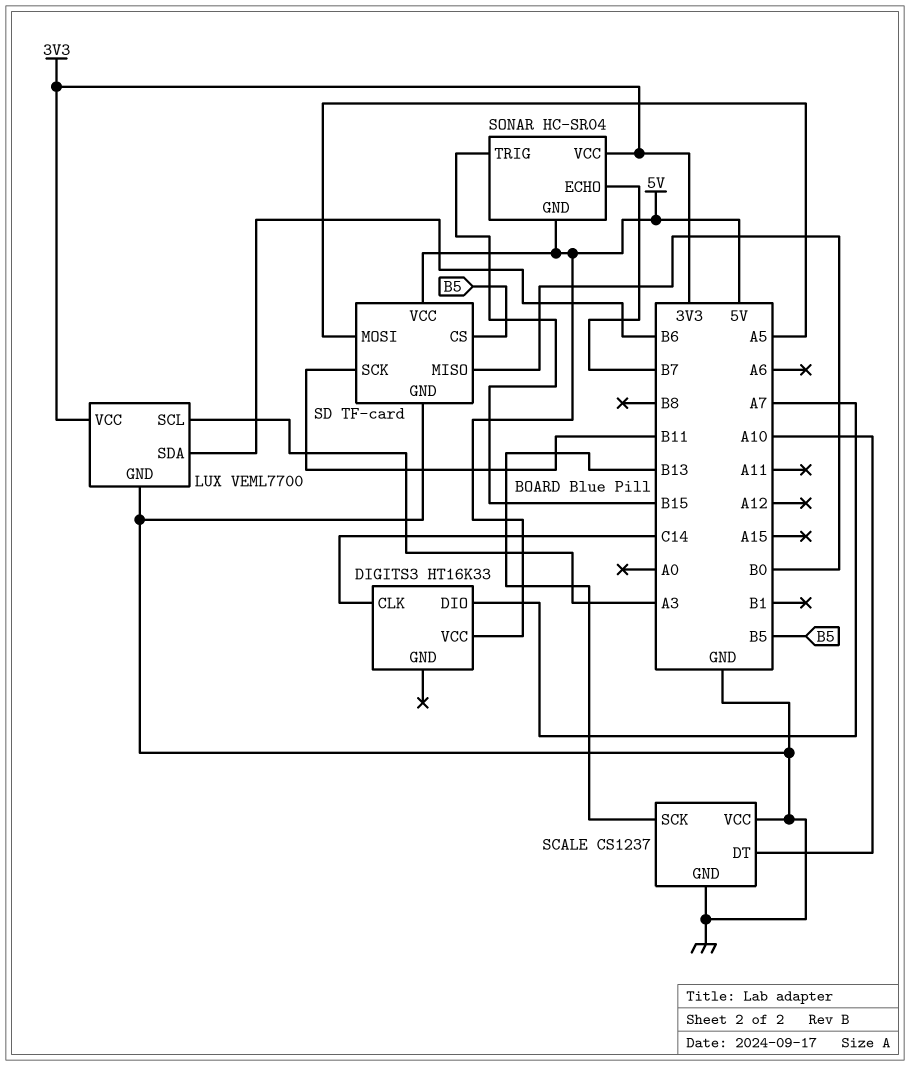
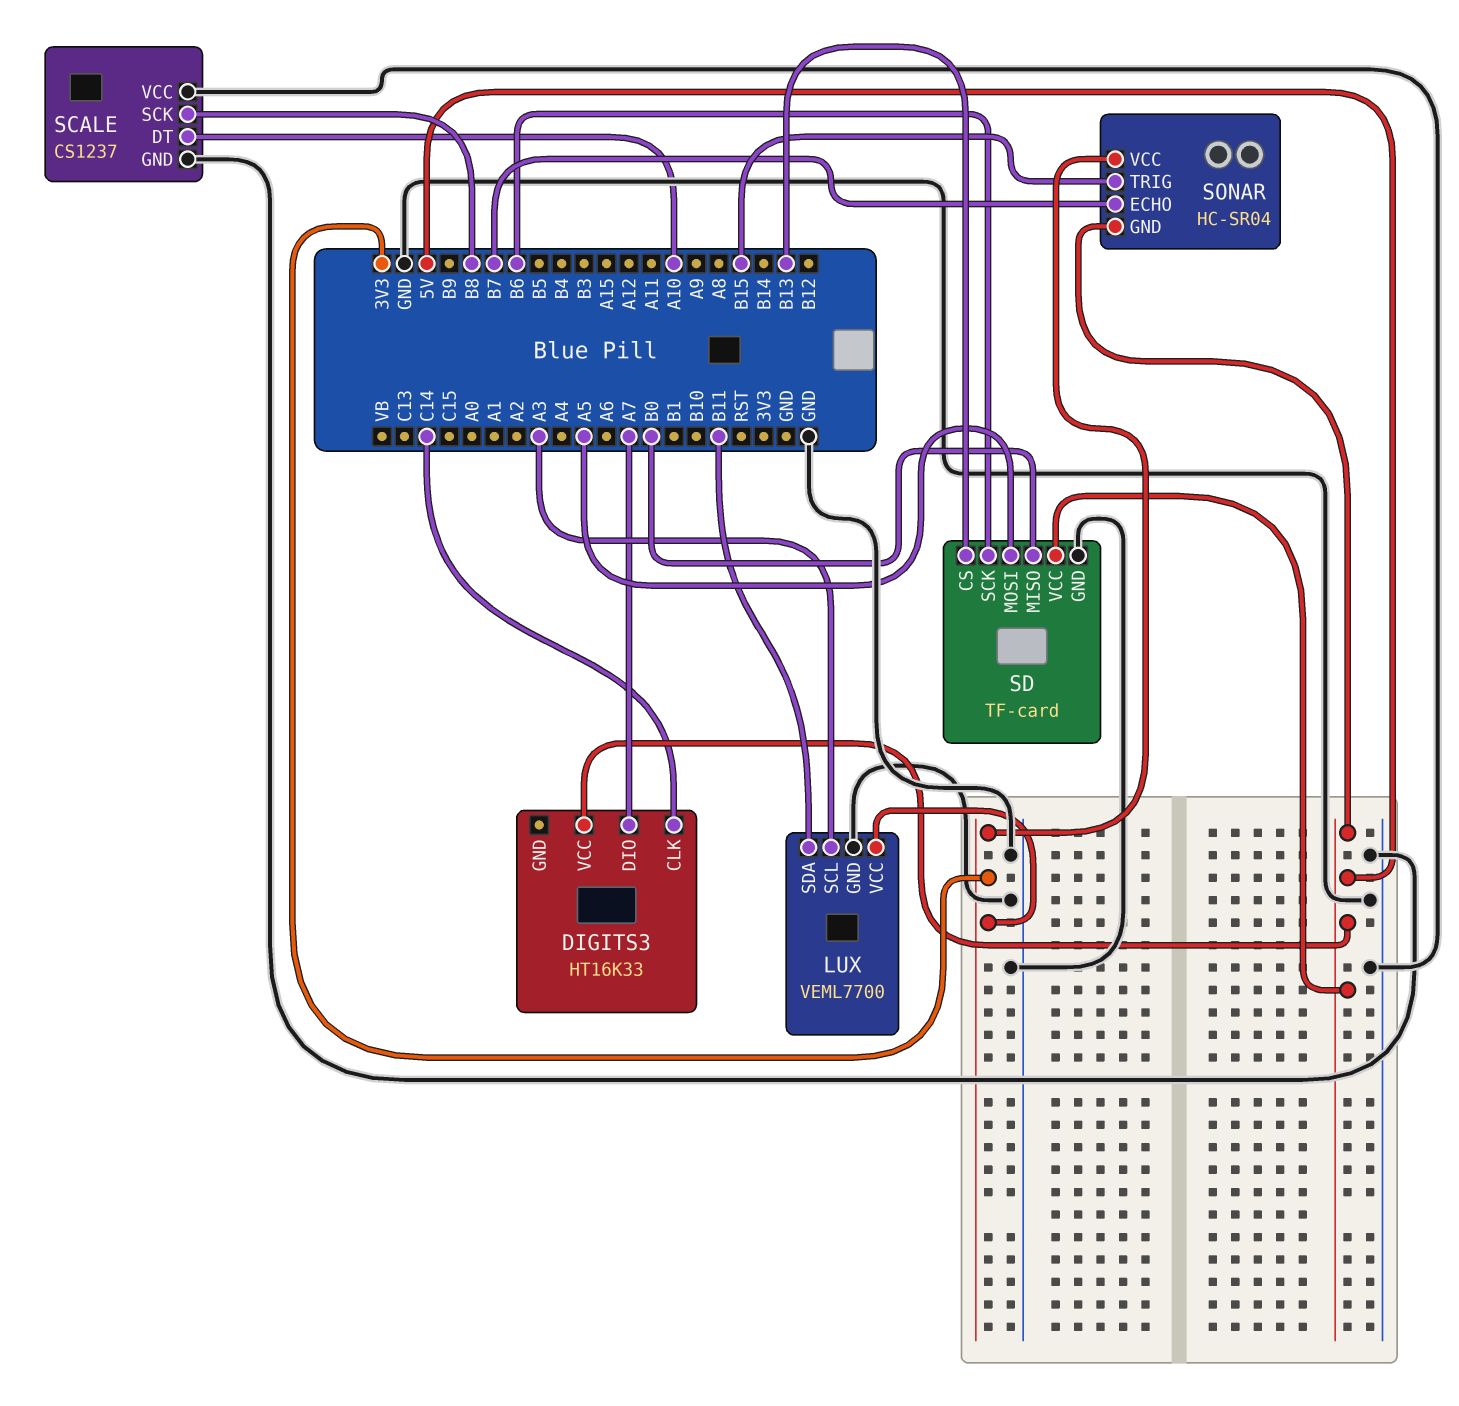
LUX pin SDA: B6 -> B11
SCALE pin SCK: B13 -> B8
SD pin CS: B5 -> B13
SD pin SCK: B11 -> B6

